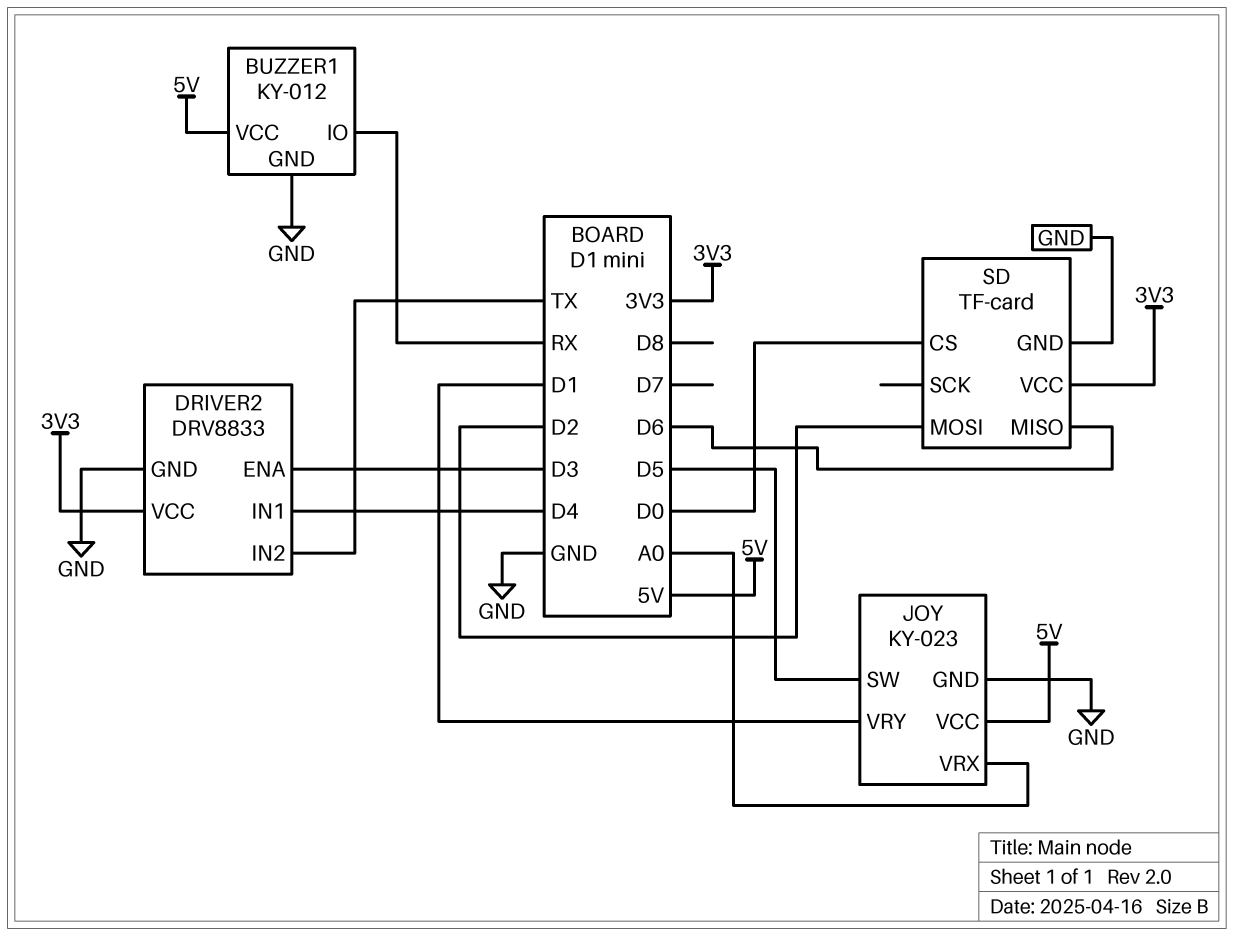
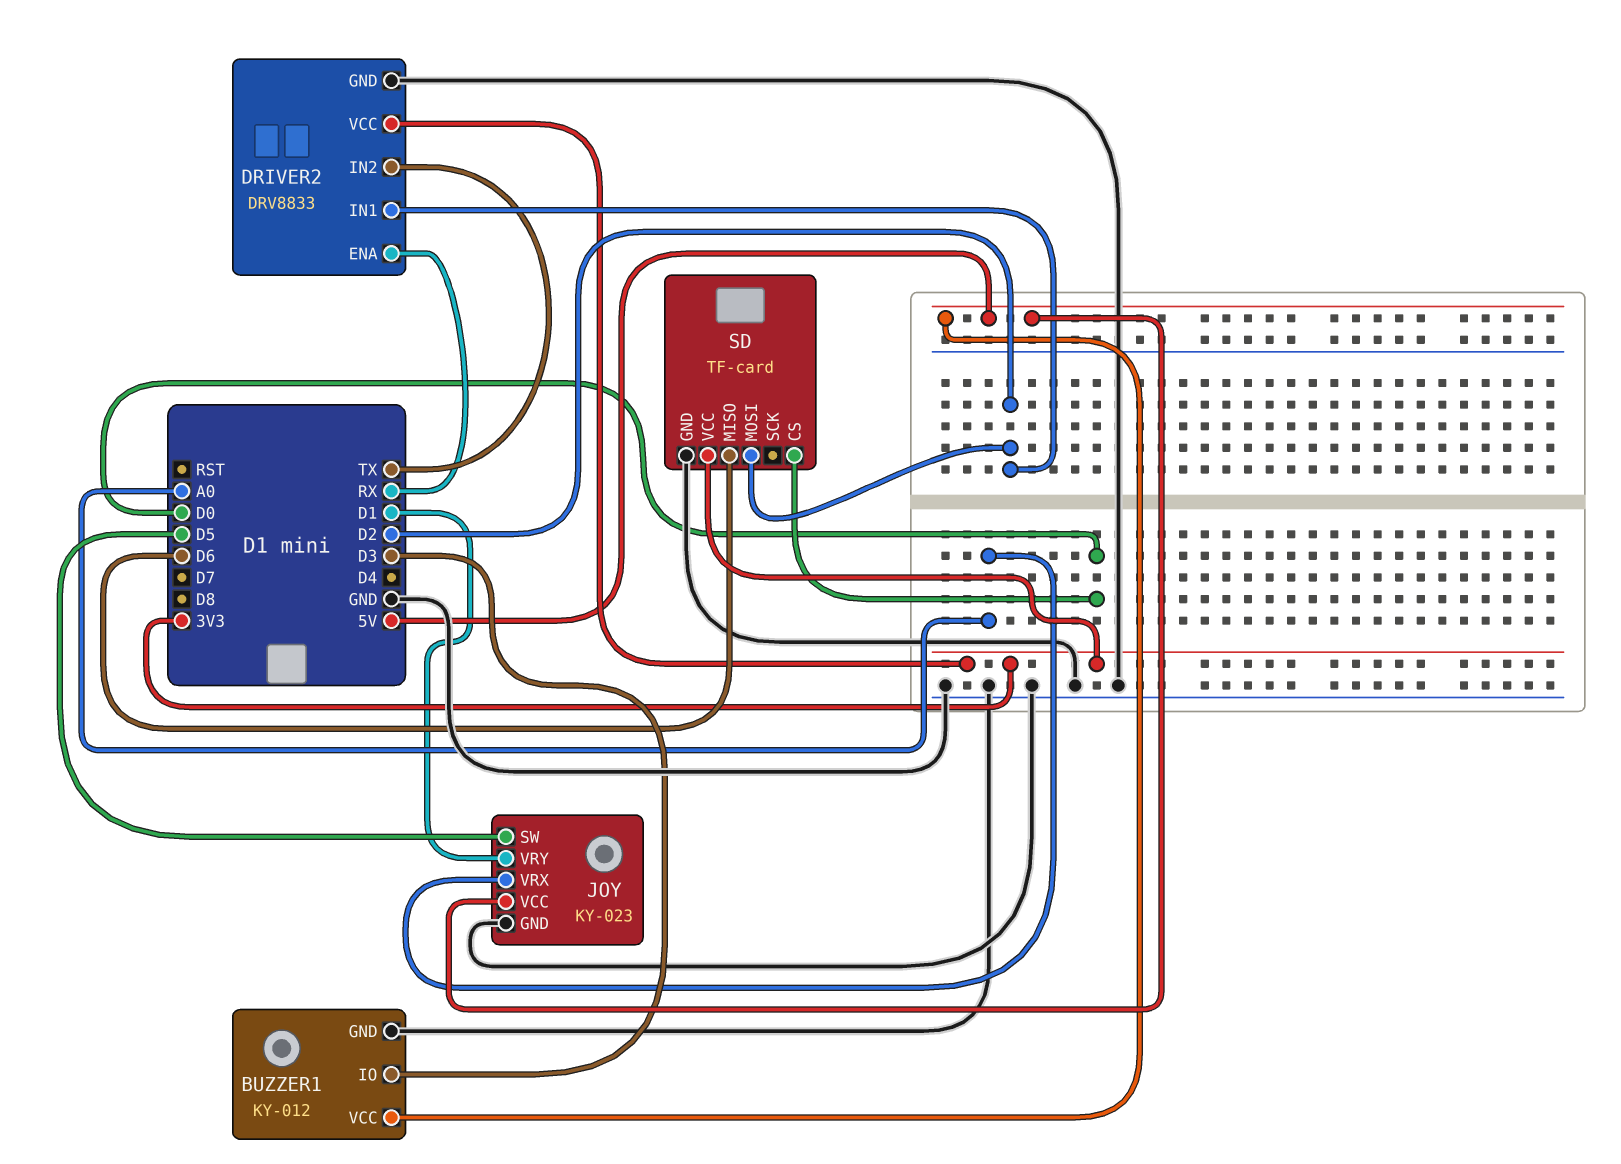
BUZZER1 pin IO: RX -> D3
DRIVER2 pin ENA: D3 -> RX
DRIVER2 pin IN1: D4 -> D2

